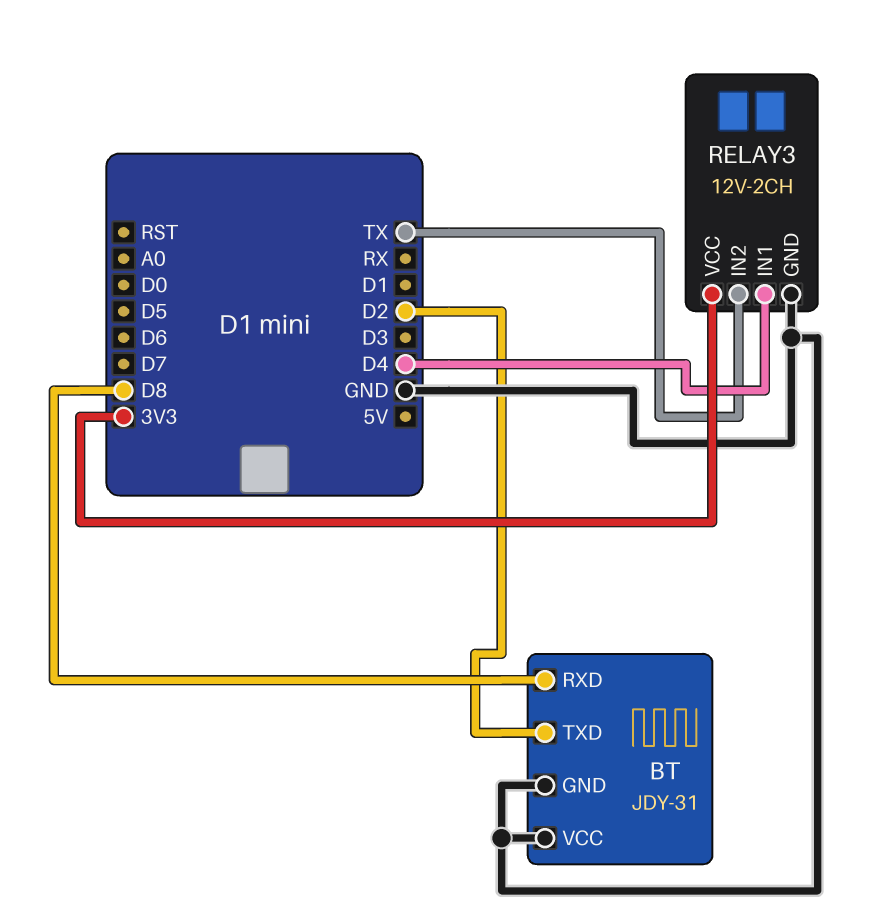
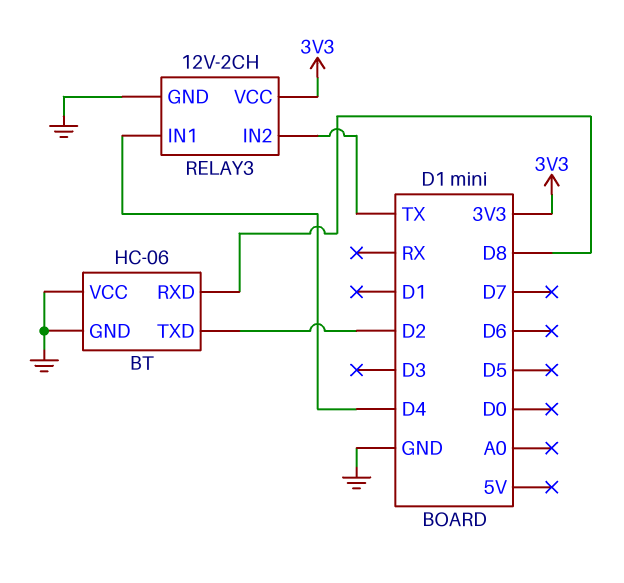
BT: JDY-31 -> HC-06

